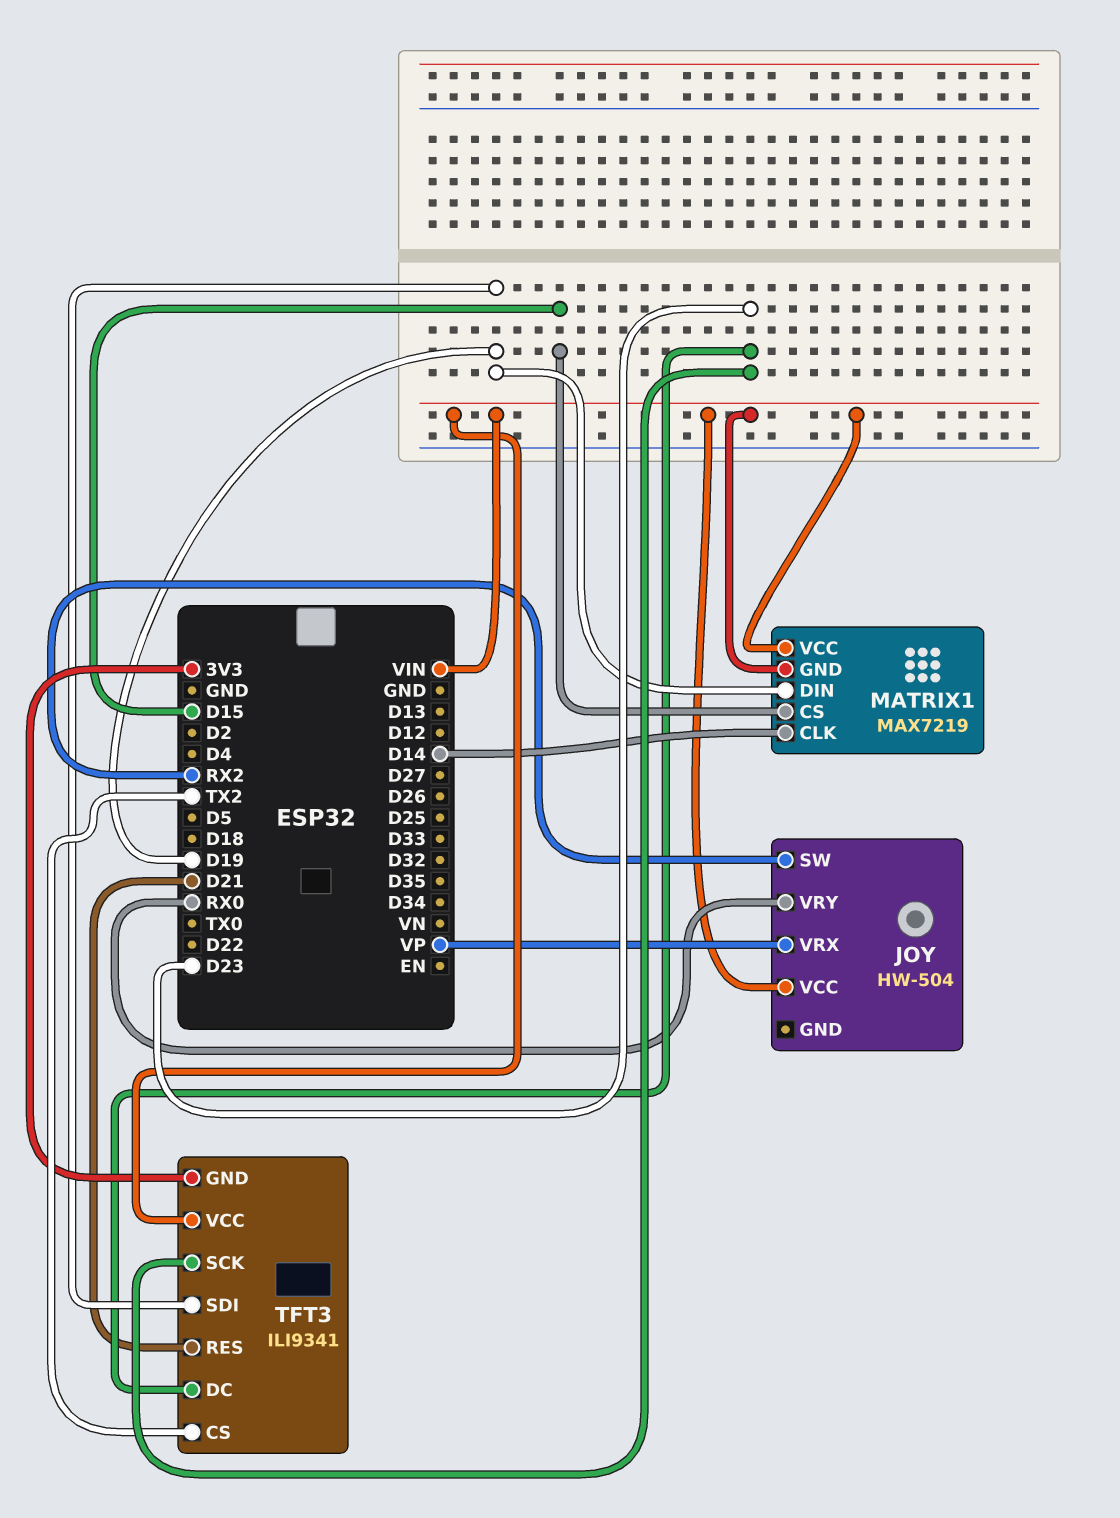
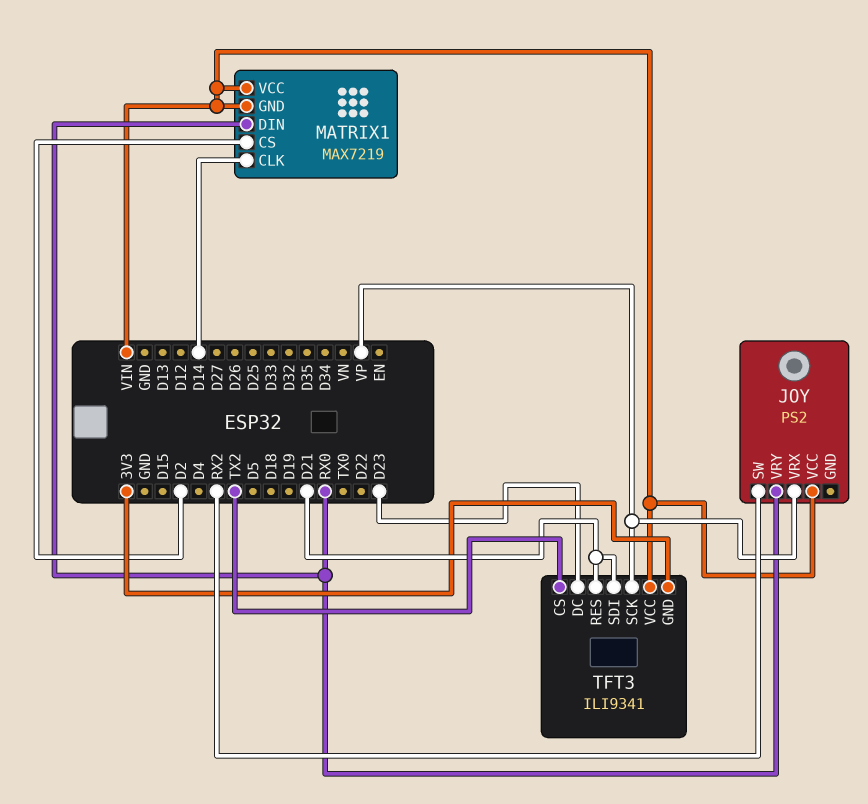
JOY: HW-504 -> PS2
MATRIX1 pin CS: D15 -> D2
MATRIX1 pin DIN: D19 -> RX0
TFT3 pin SCK: D23 -> VP
TFT3 pin SDI: D19 -> D21

